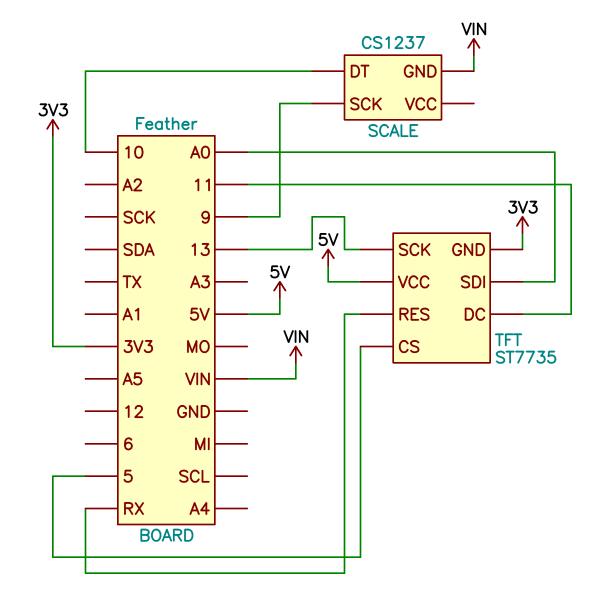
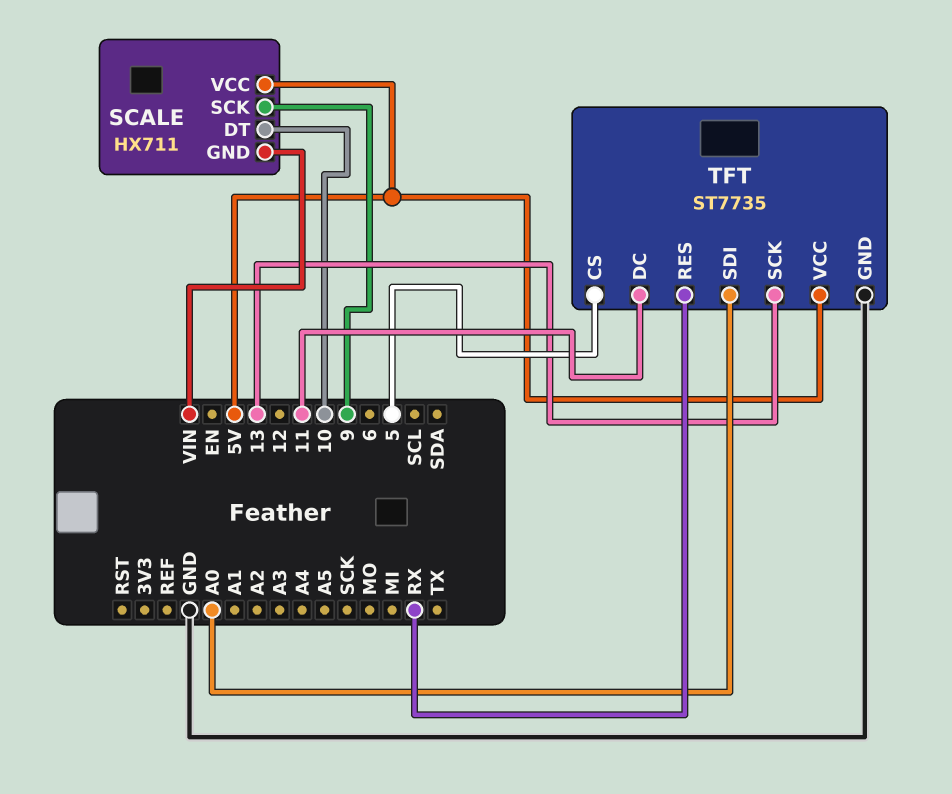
SCALE: CS1237 -> HX711
SCALE pin VCC: none -> 5V
TFT pin GND: 3V3 -> GND

